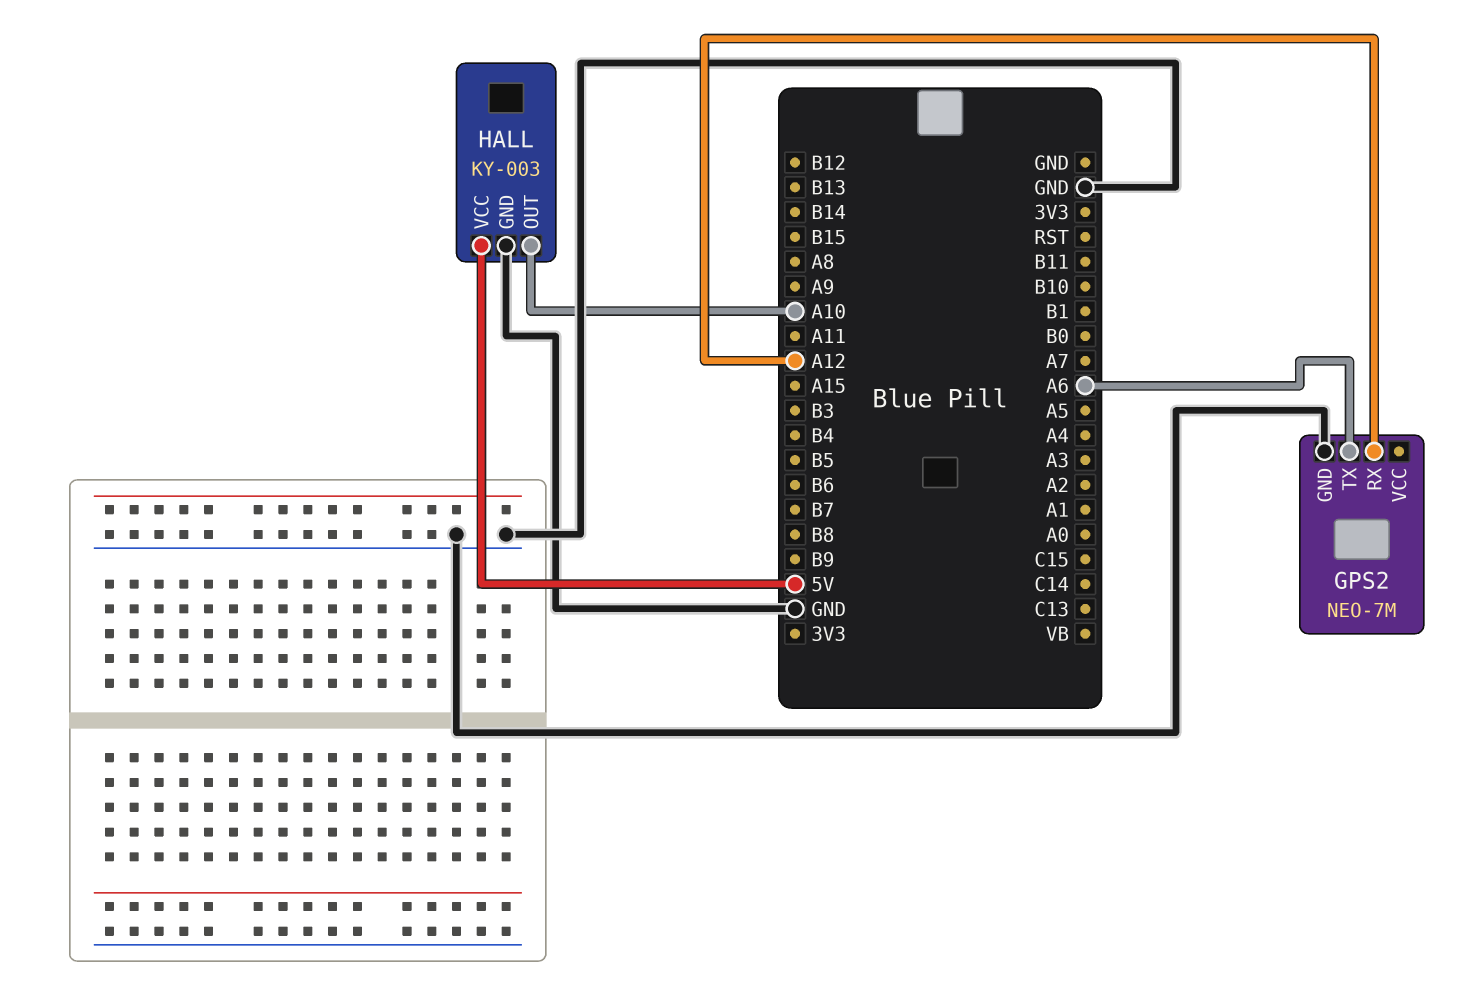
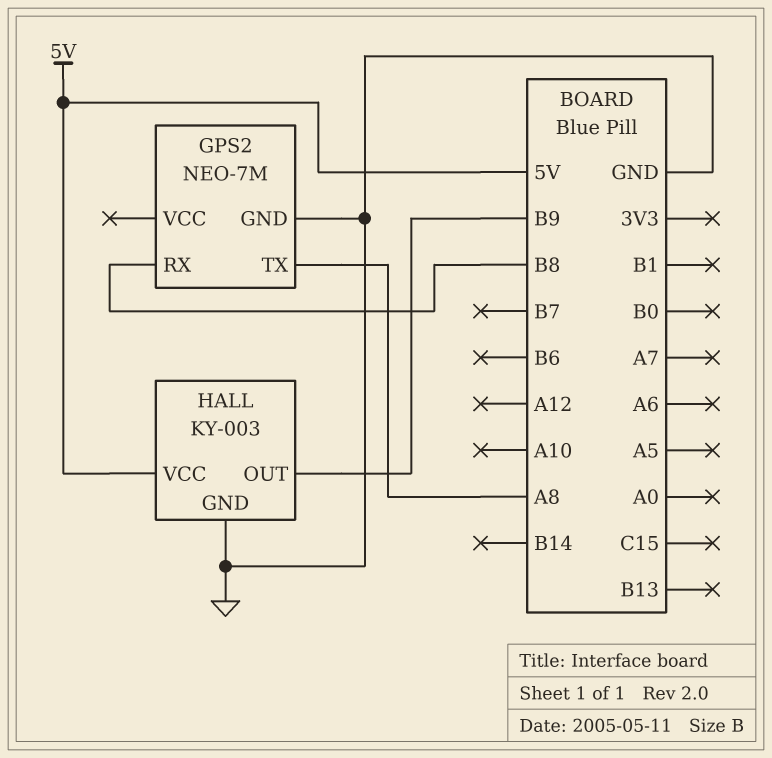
GPS2 pin RX: A12 -> B8
GPS2 pin TX: A6 -> A8
HALL pin OUT: A10 -> B9

